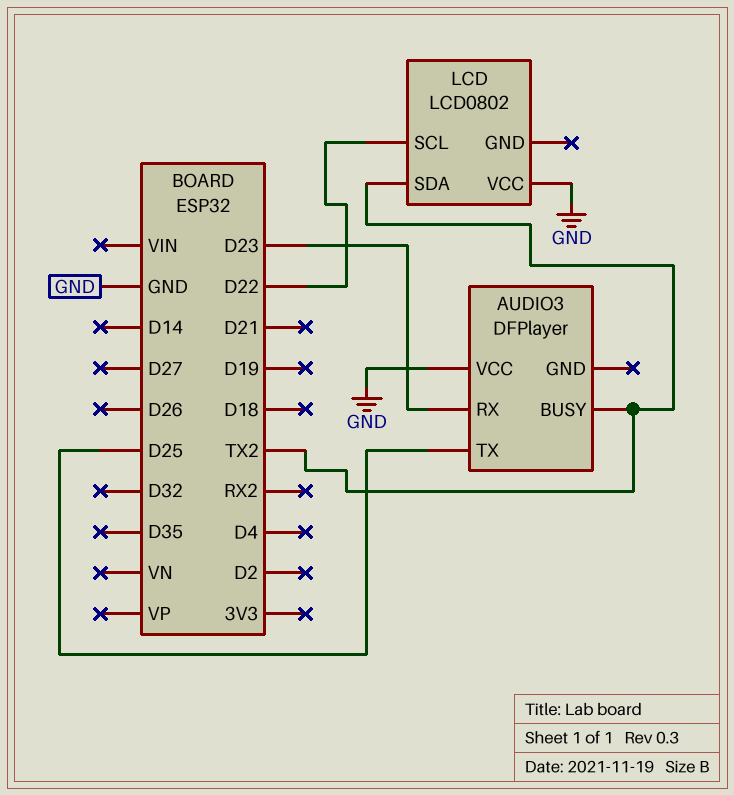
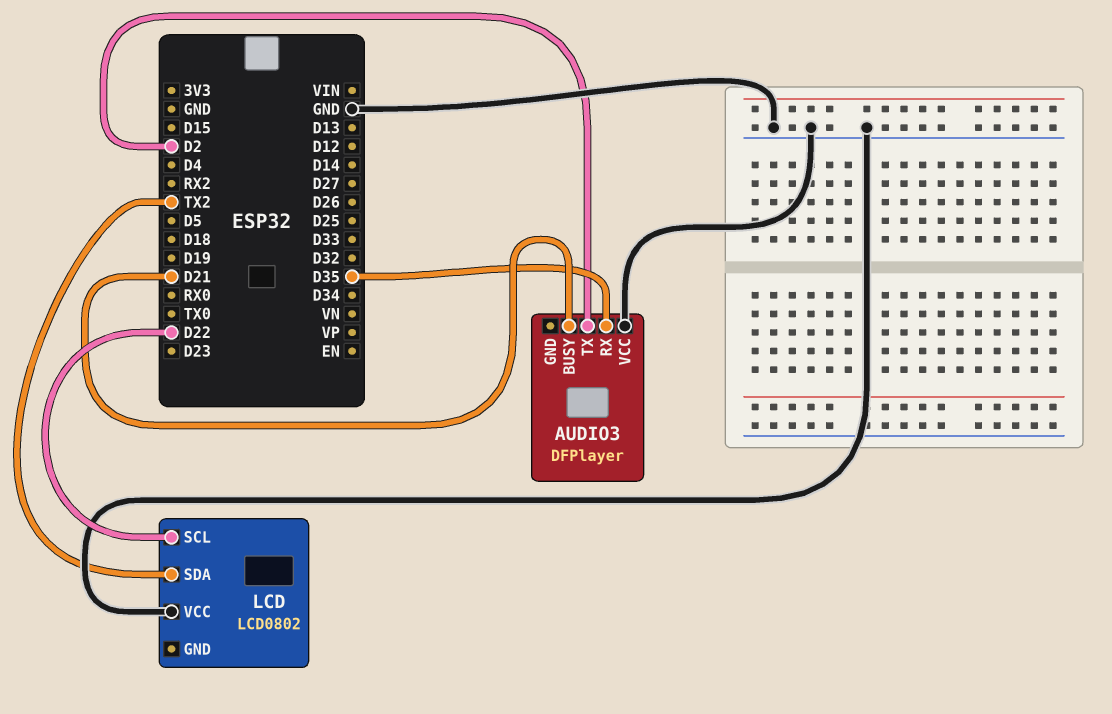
AUDIO3 pin BUSY: TX2 -> D21
AUDIO3 pin RX: D23 -> D35
AUDIO3 pin TX: D25 -> D2

